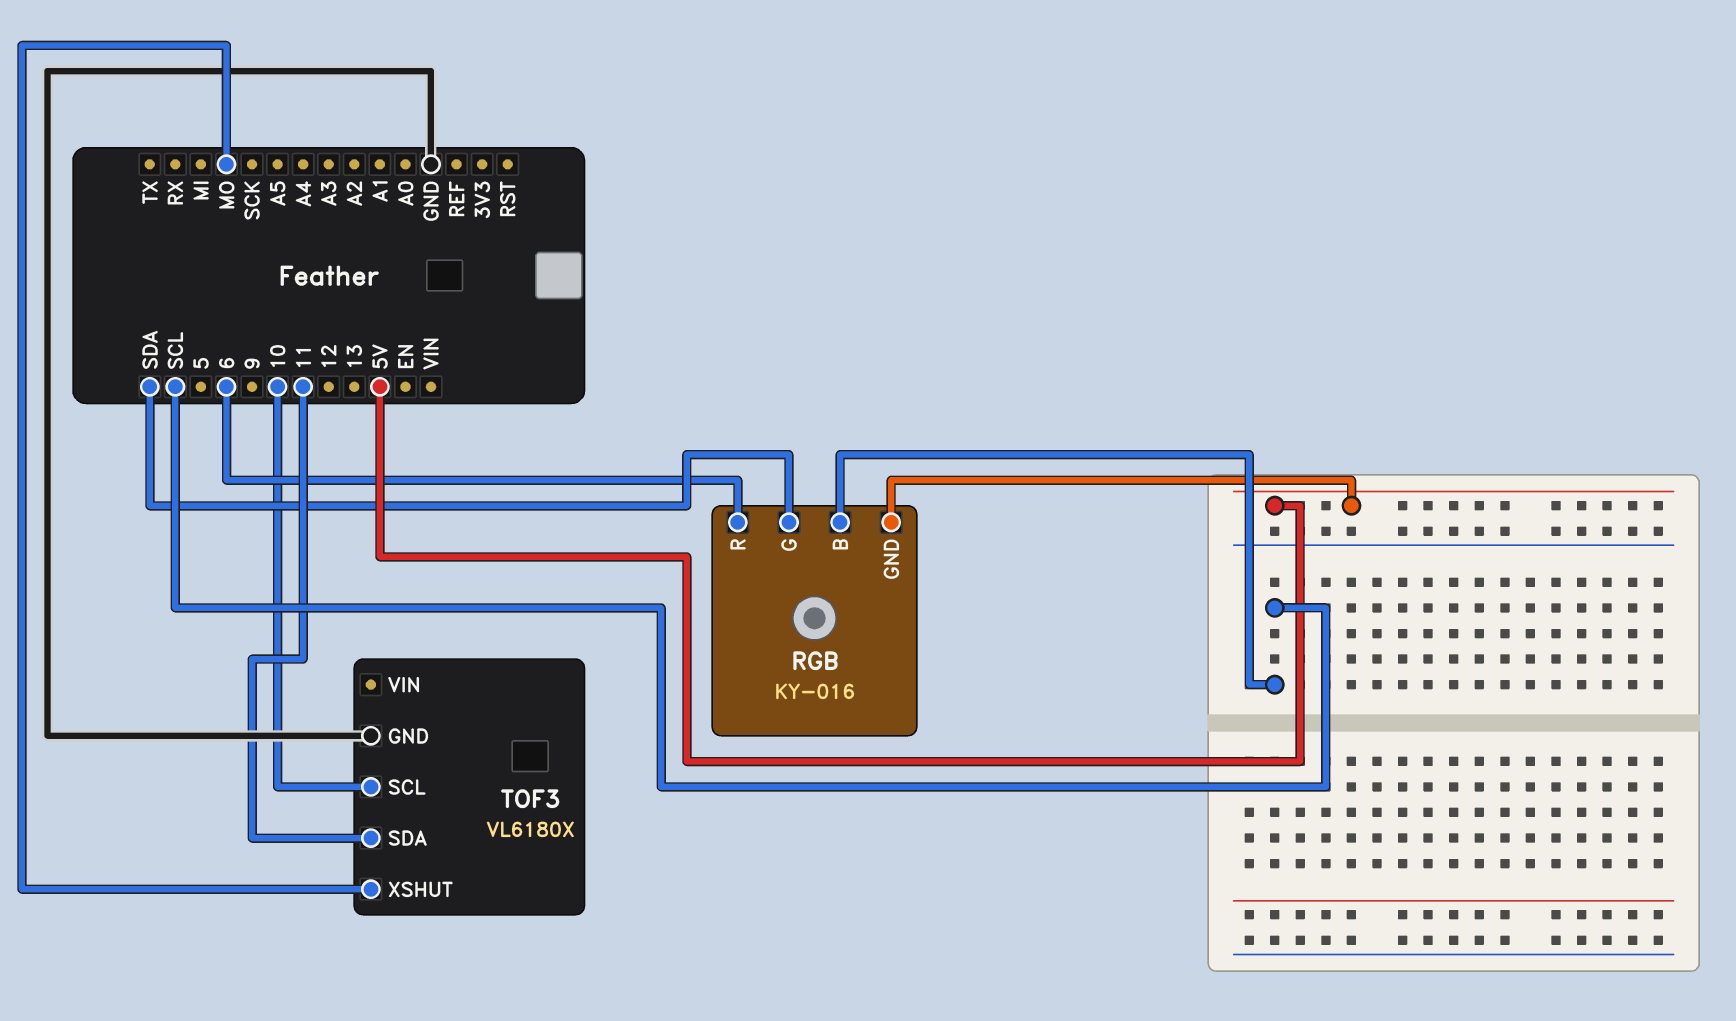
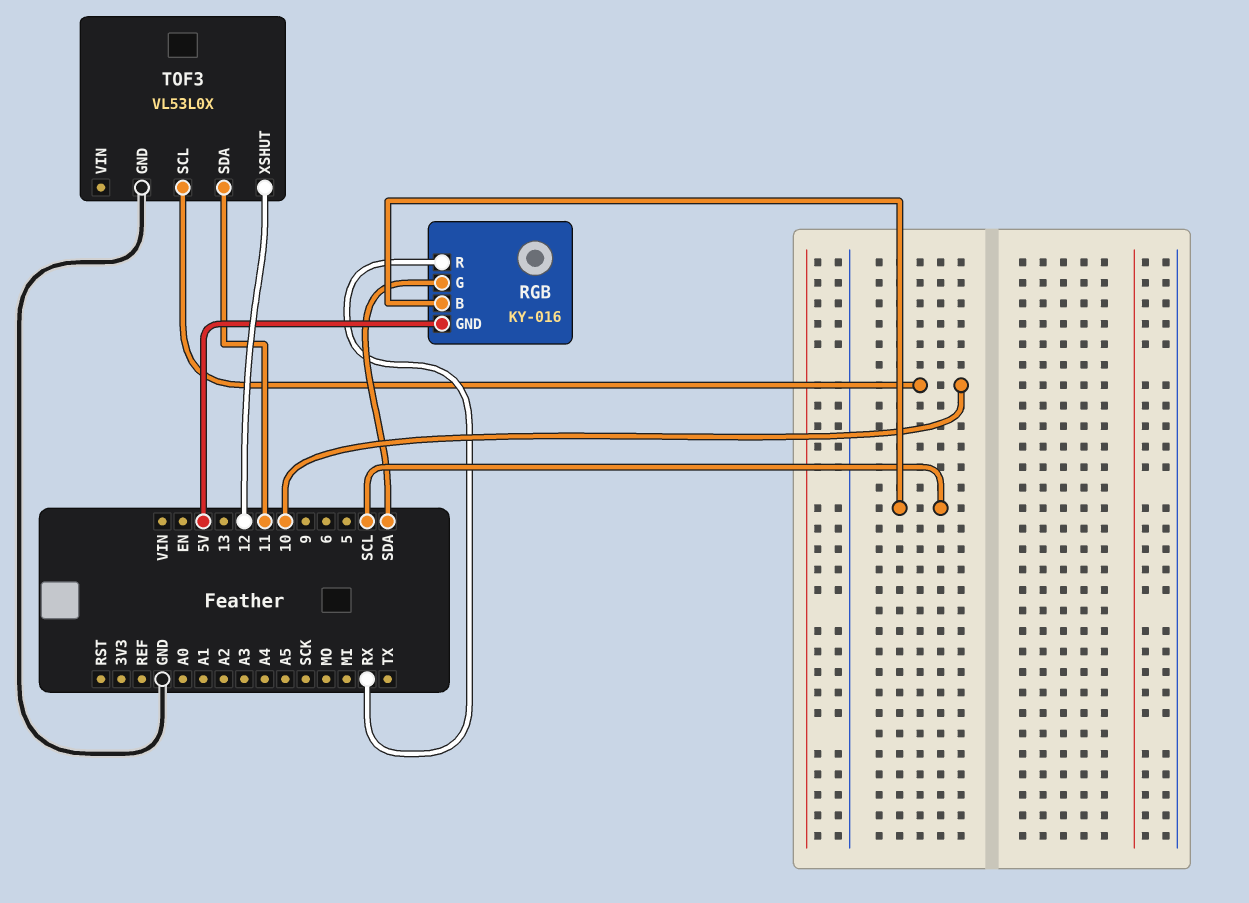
RGB pin R: 6 -> RX
TOF3: VL6180X -> VL53L0X
TOF3 pin XSHUT: MO -> 12

